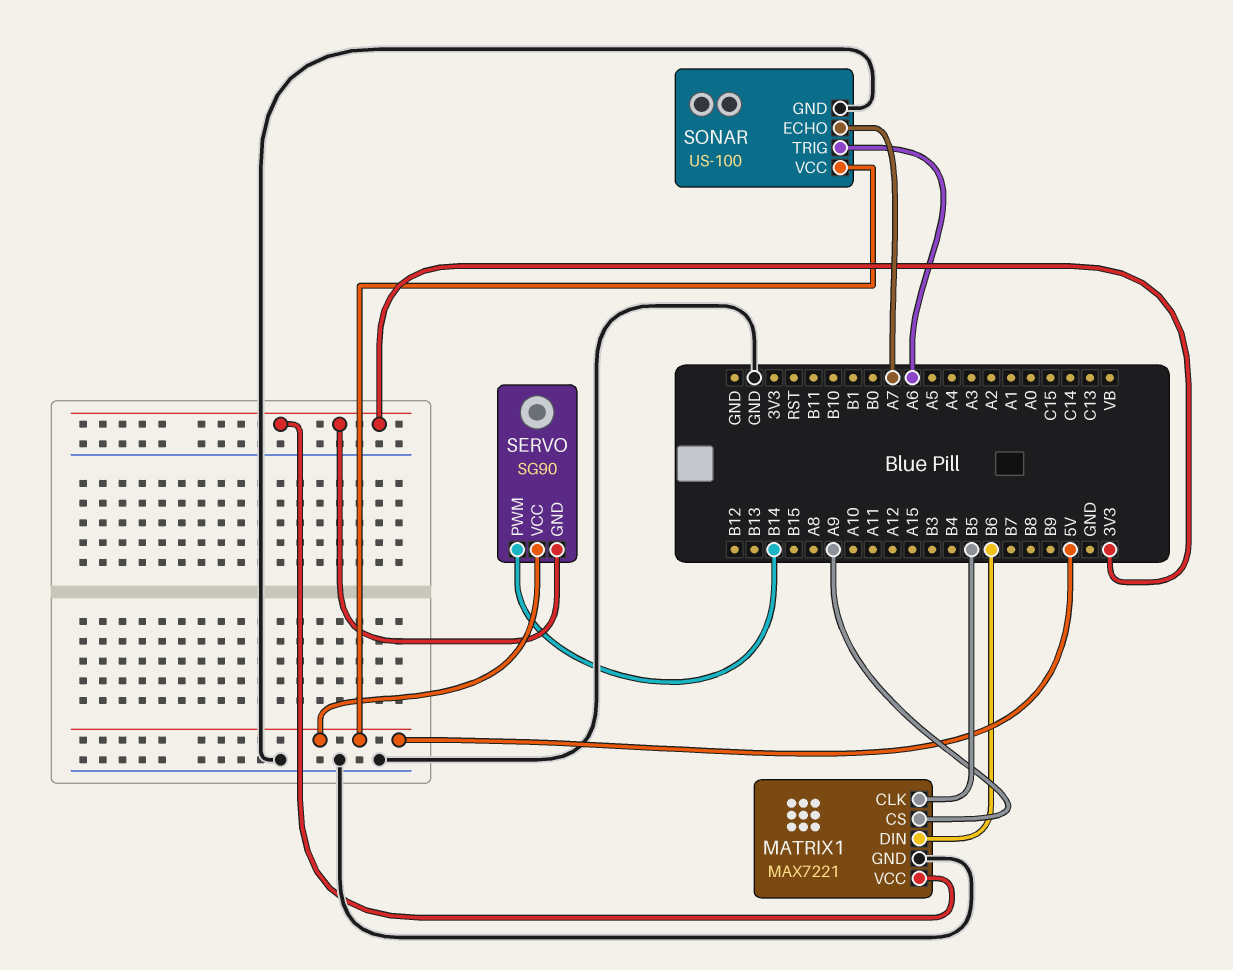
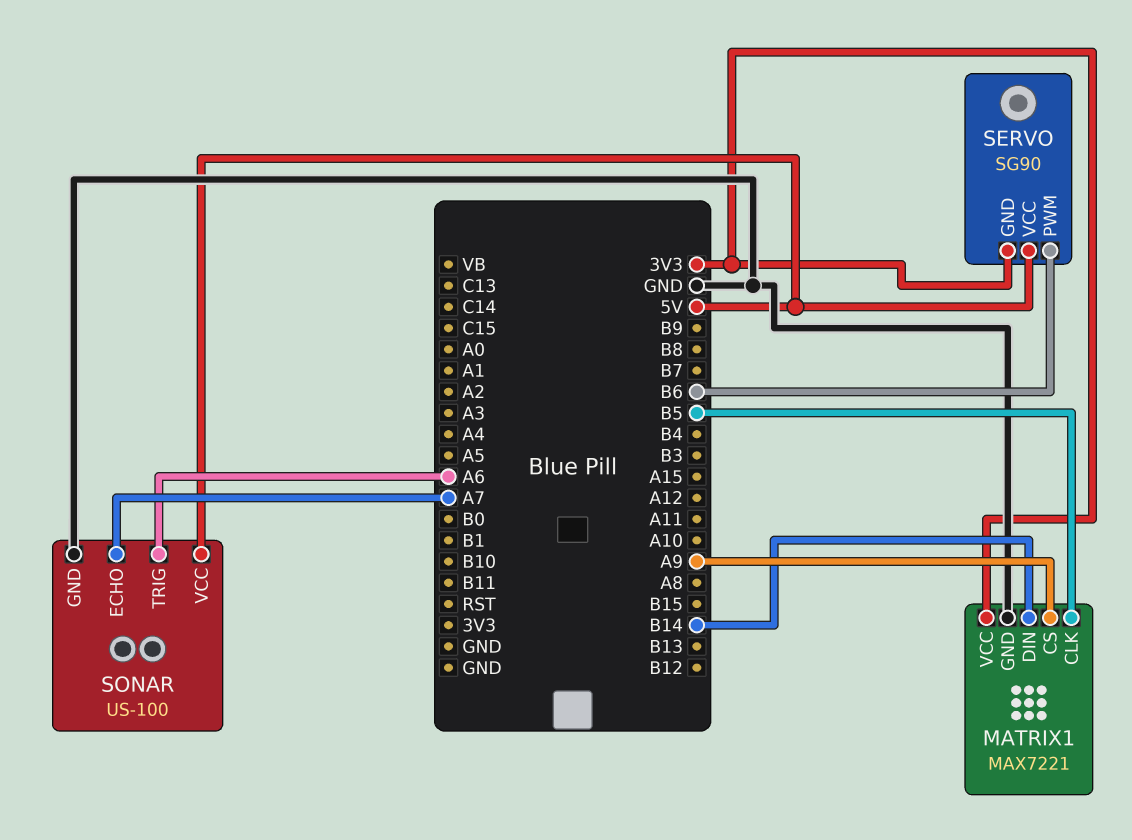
MATRIX1 pin DIN: B6 -> B14
SERVO pin PWM: B14 -> B6

